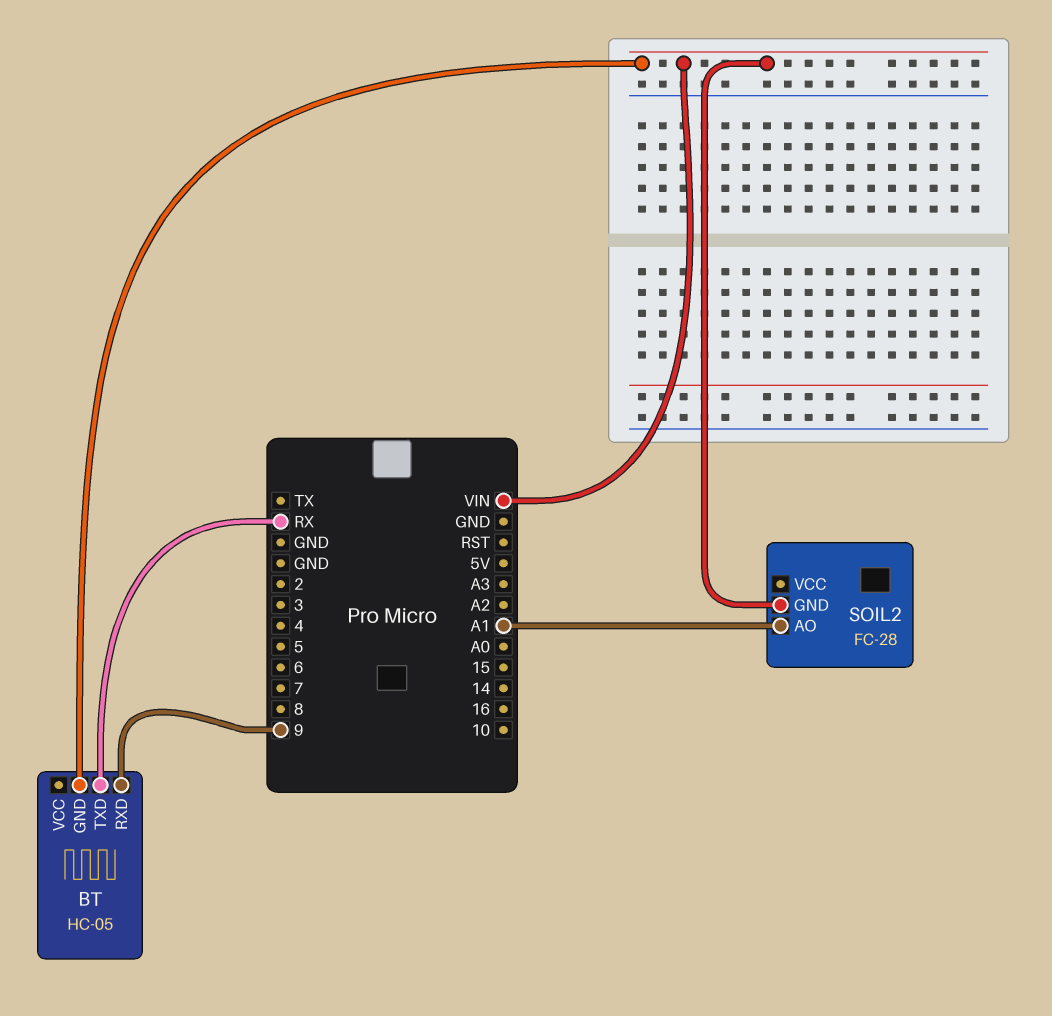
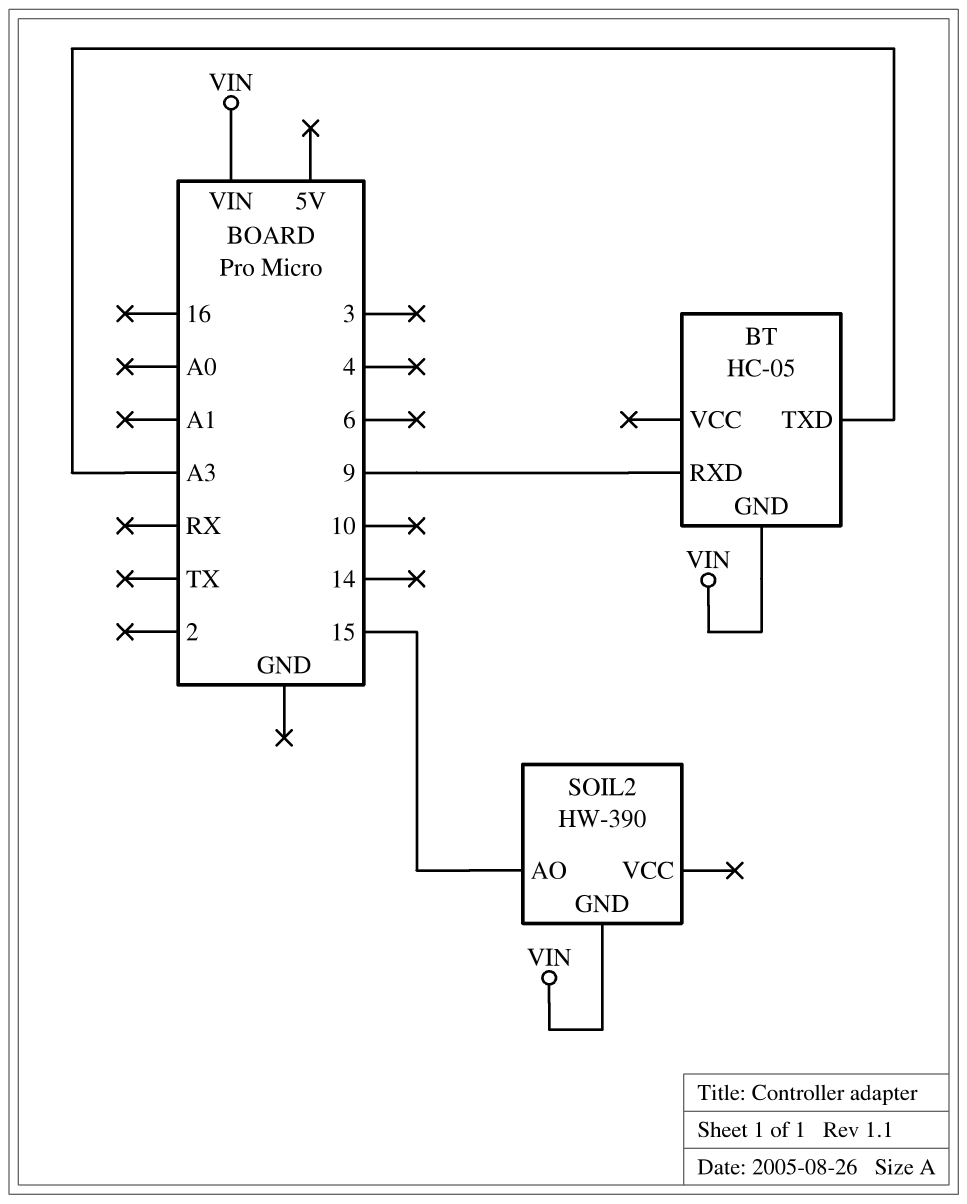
BT pin TXD: RX -> A3
SOIL2: FC-28 -> HW-390
SOIL2 pin AO: A1 -> 15

